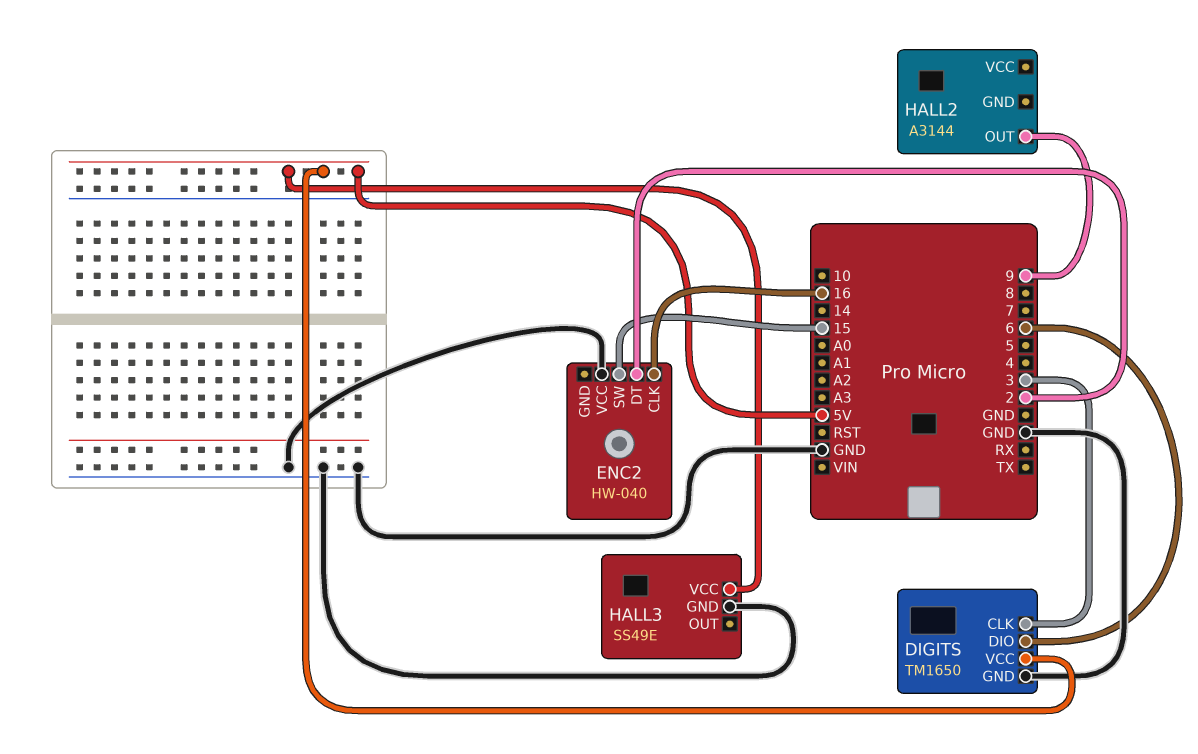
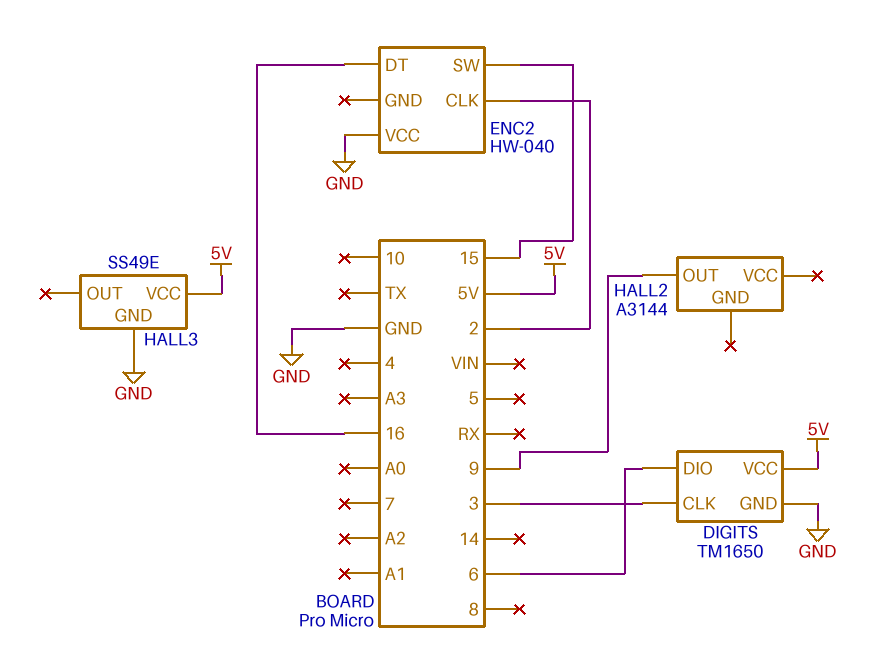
ENC2 pin CLK: 16 -> 2
ENC2 pin DT: 2 -> 16

